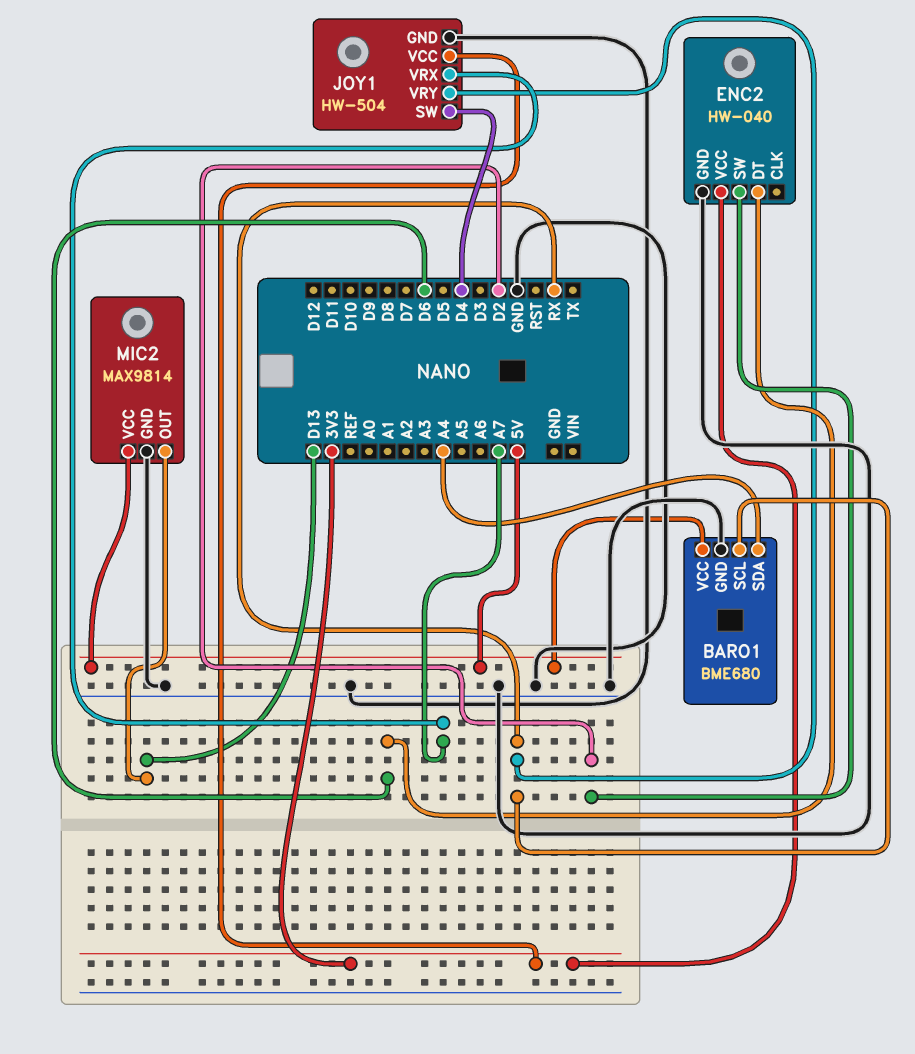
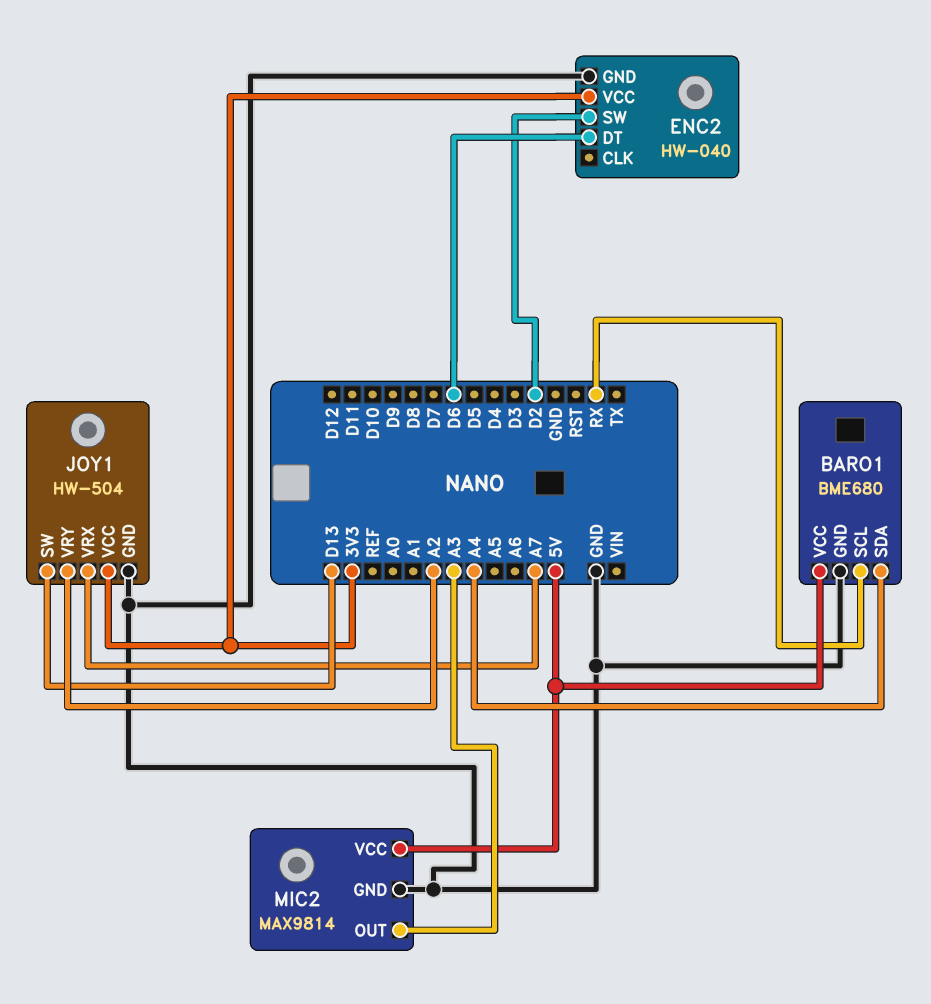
JOY1 pin SW: D4 -> D13
JOY1 pin VRY: RX -> A2
MIC2 pin OUT: D13 -> A3

